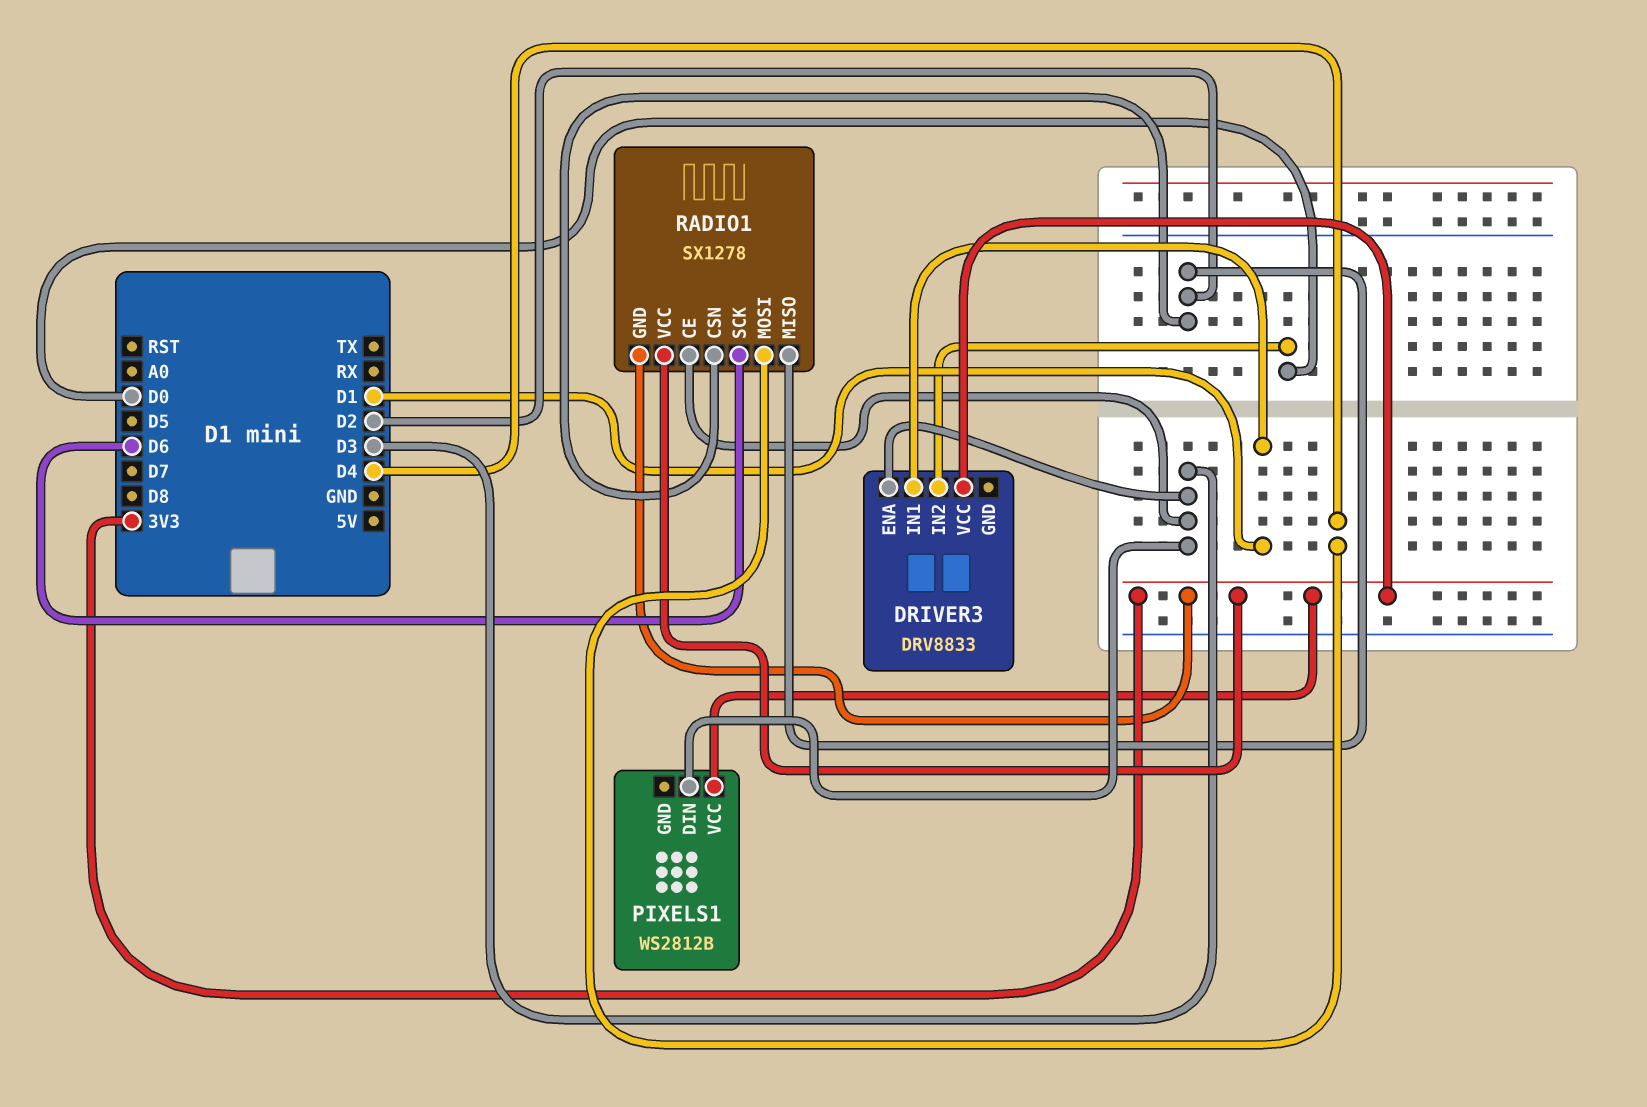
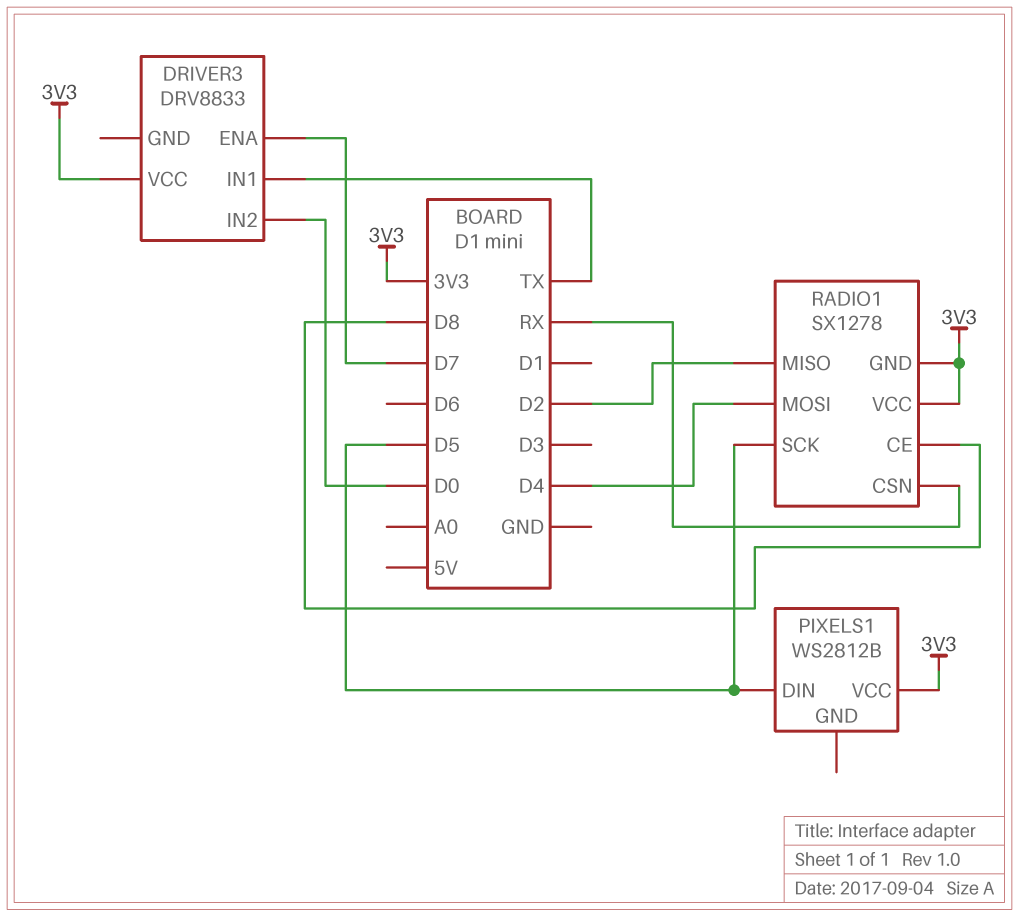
DRIVER3 pin ENA: D3 -> D7
DRIVER3 pin IN1: D1 -> TX
PIXELS1 pin DIN: D3 -> D5
RADIO1 pin CE: D3 -> D8
RADIO1 pin CSN: D2 -> RX
RADIO1 pin SCK: D6 -> D5

